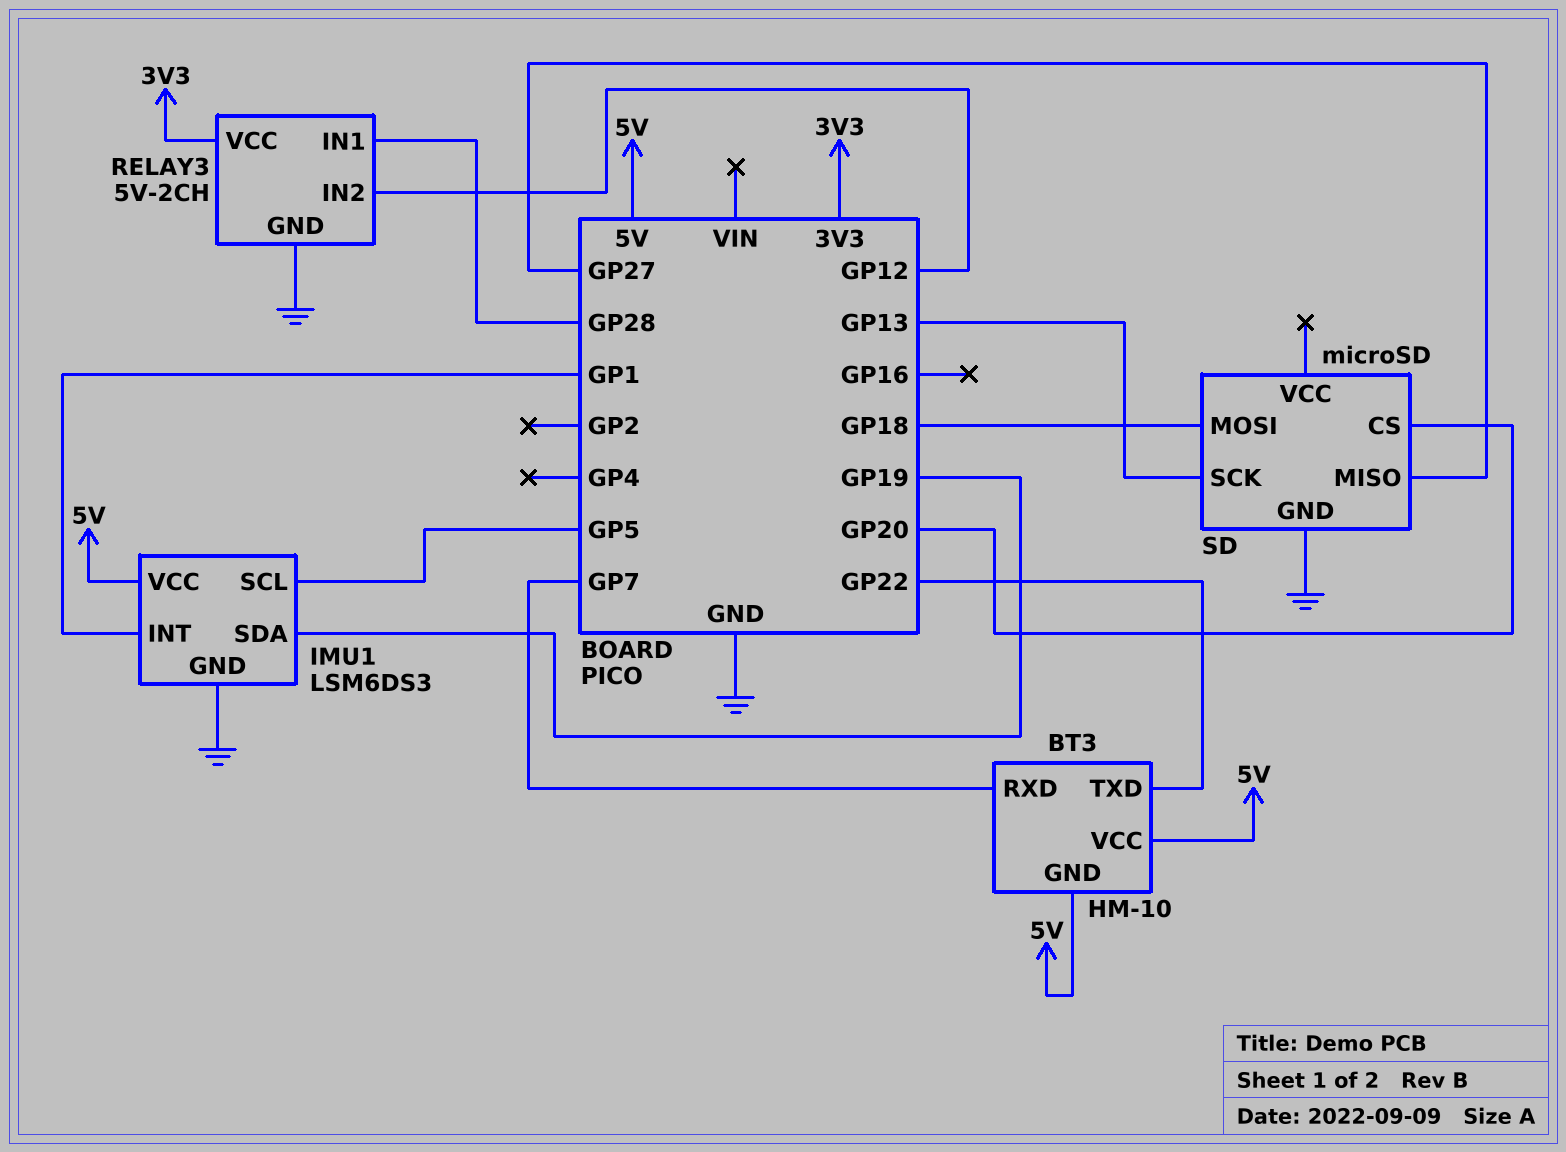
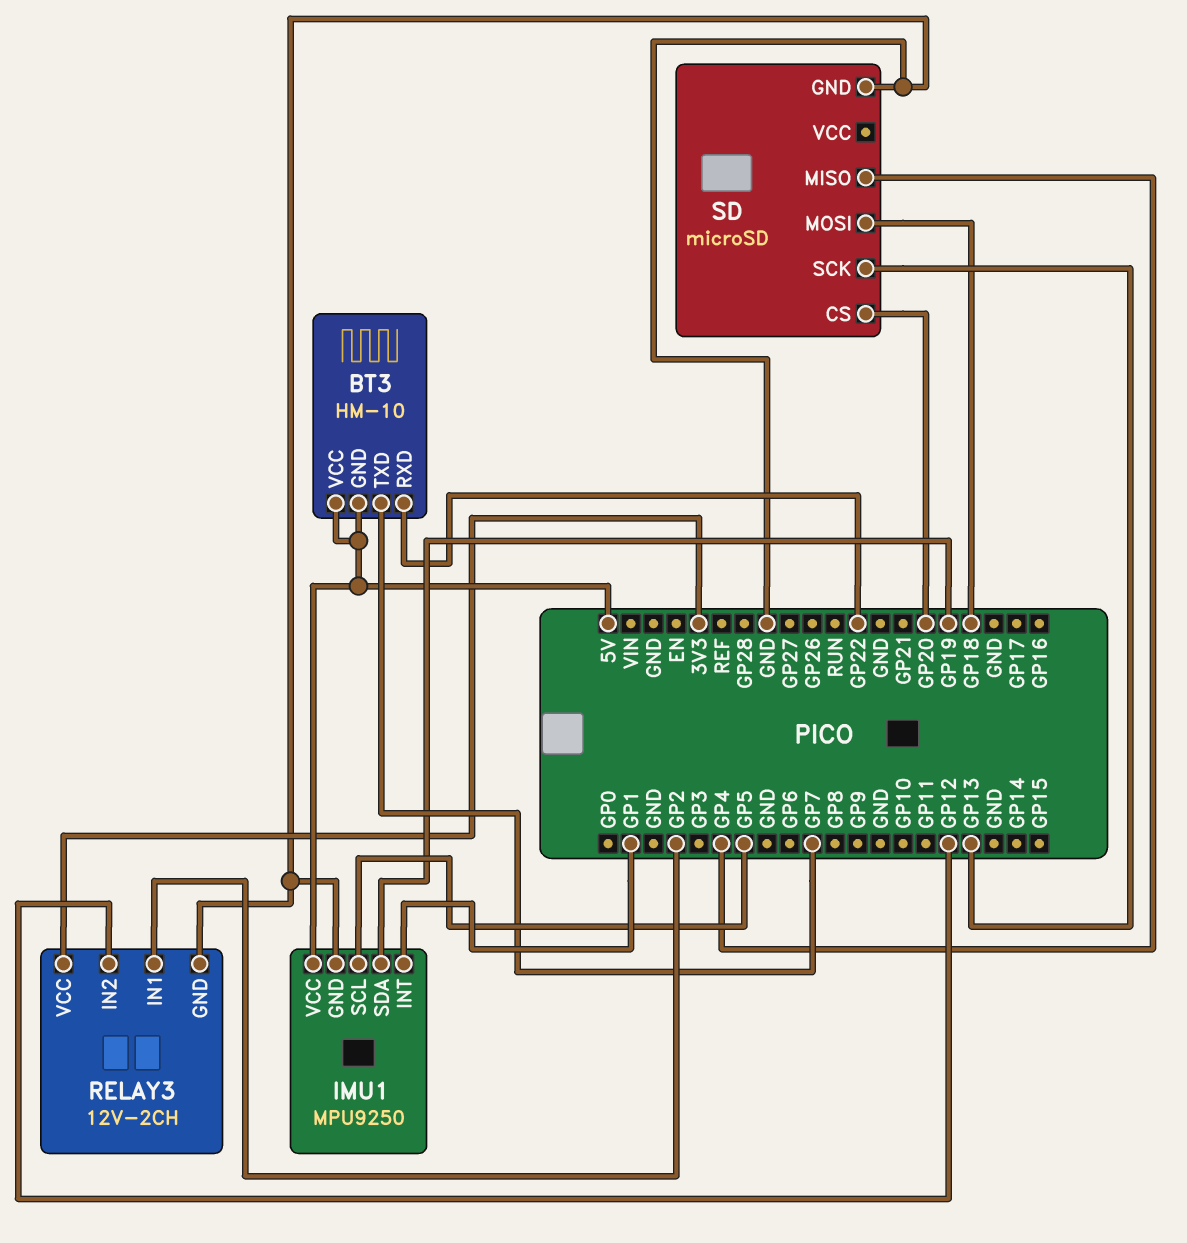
BT3 pin RXD: GP7 -> GP22
BT3 pin TXD: GP22 -> GP7
IMU1: LSM6DS3 -> MPU9250
RELAY3: 5V-2CH -> 12V-2CH
RELAY3 pin IN1: GP28 -> GP2
SD pin MISO: GP27 -> GP4

